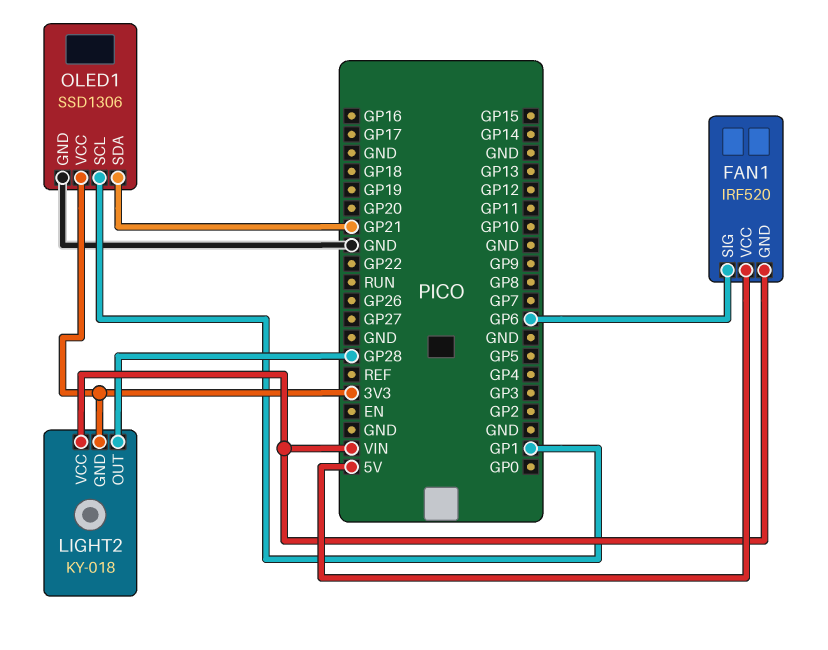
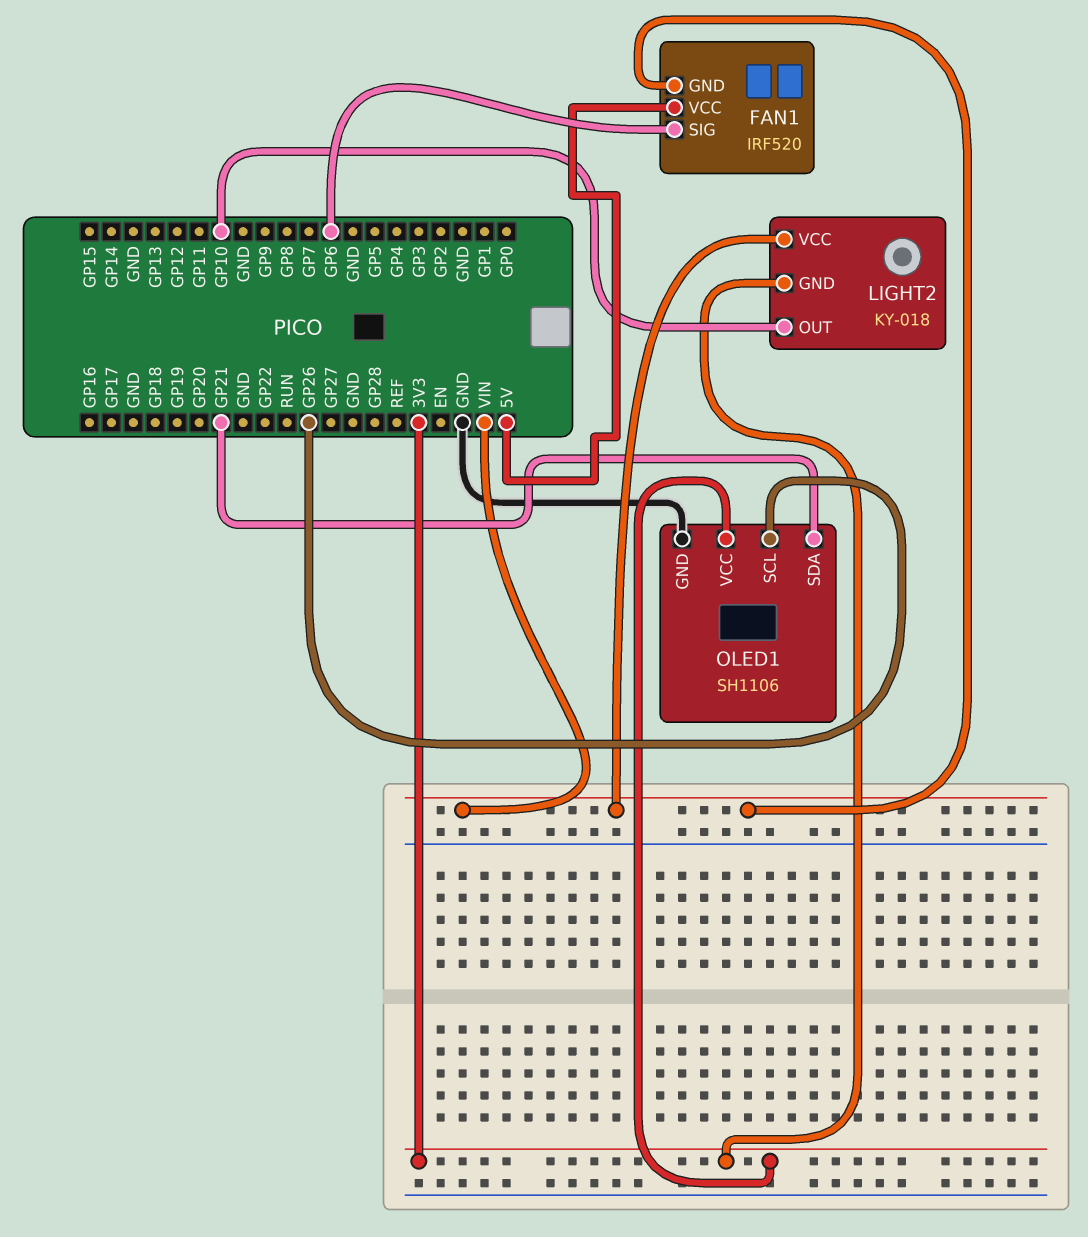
LIGHT2 pin OUT: GP28 -> GP10
OLED1: SSD1306 -> SH1106
OLED1 pin SCL: GP1 -> GP26

